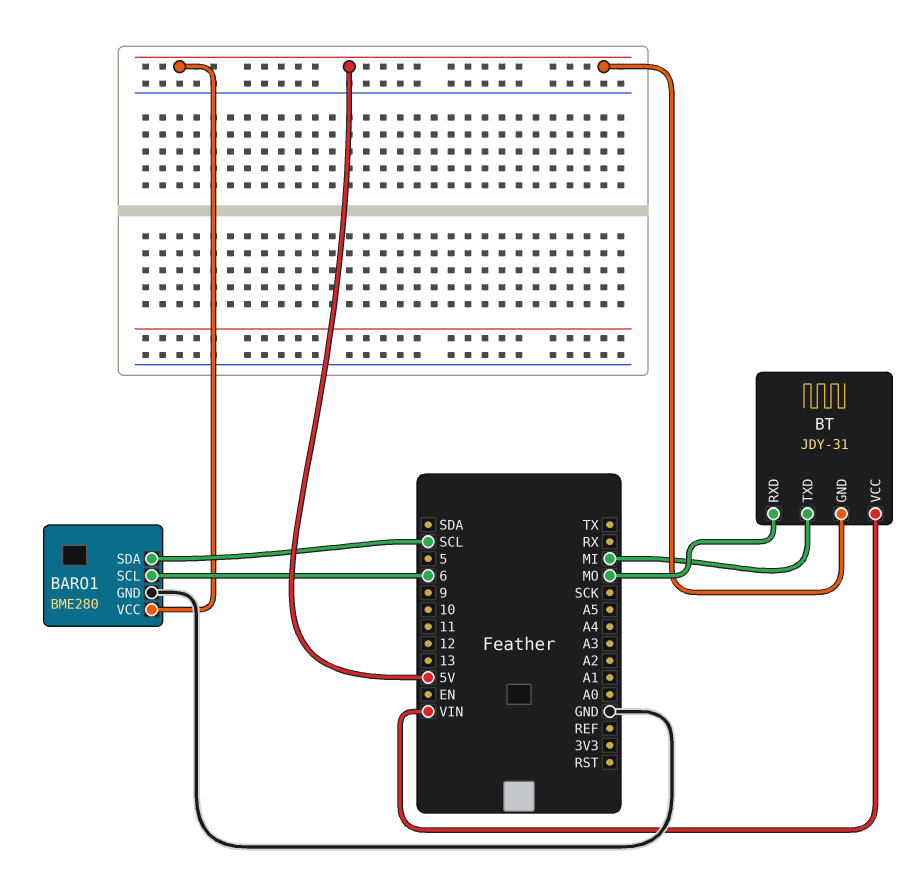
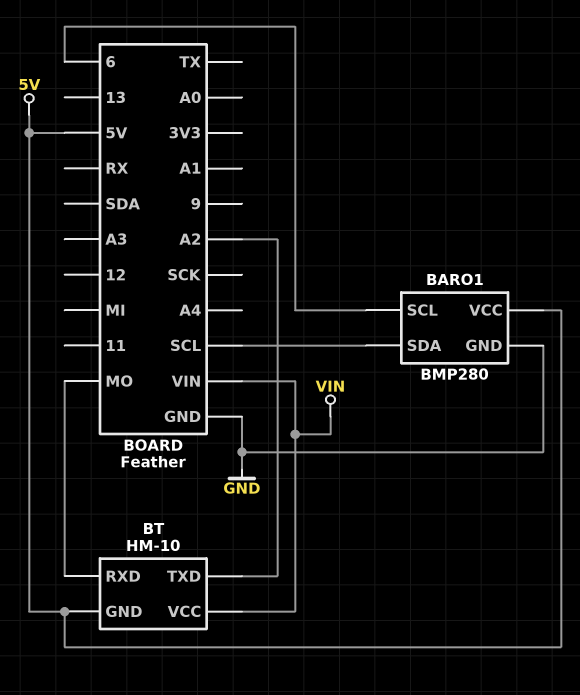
BARO1: BME280 -> BMP280
BT: JDY-31 -> HM-10
BT pin TXD: MI -> A2

